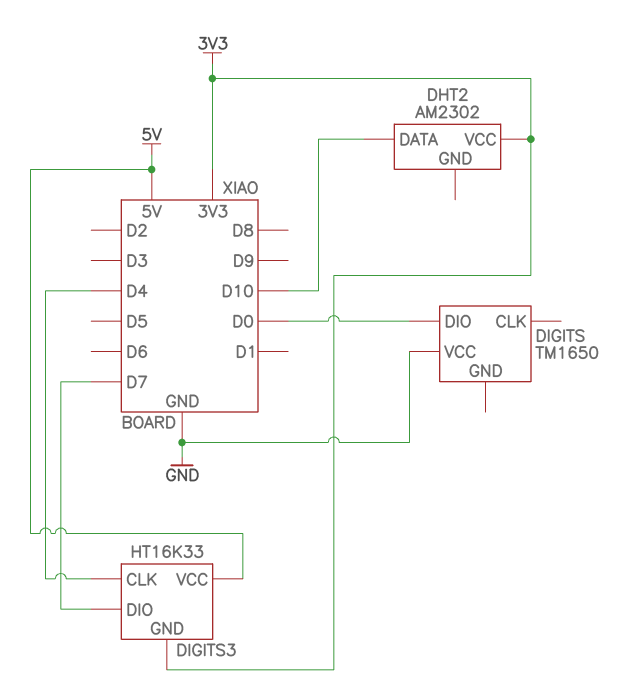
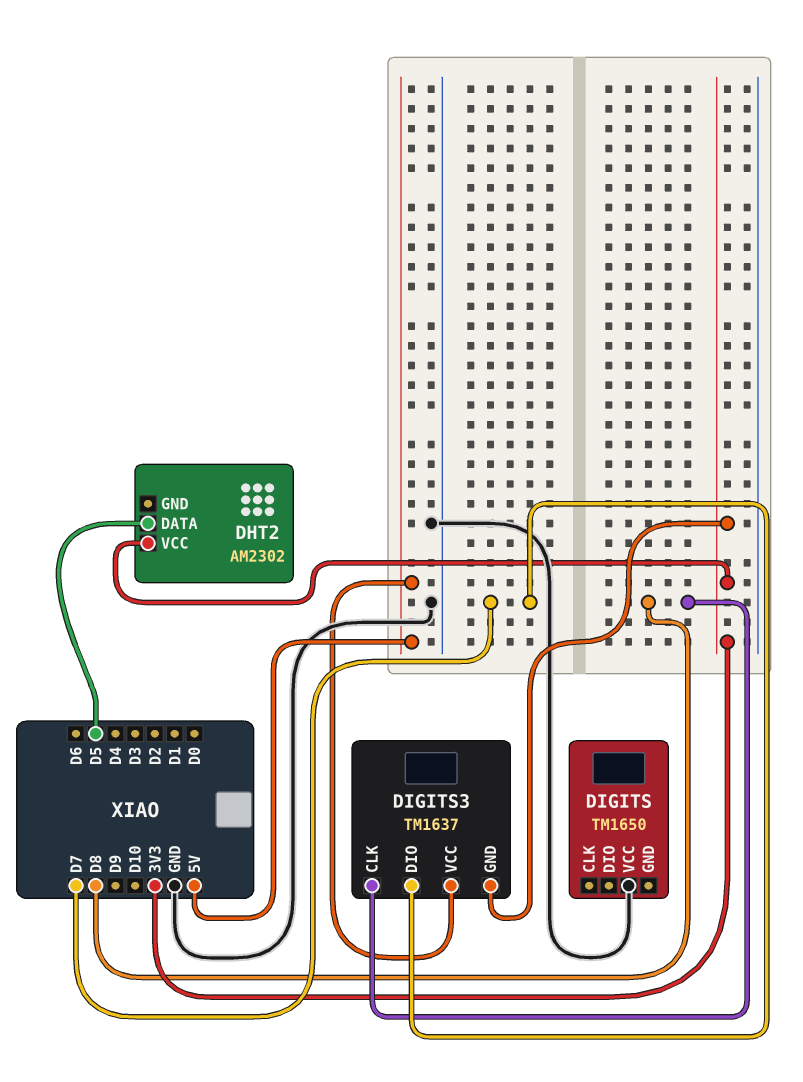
DHT2 pin DATA: D10 -> D5
DIGITS pin DIO: D0 -> none
DIGITS3: HT16K33 -> TM1637
DIGITS3 pin CLK: D4 -> D8

